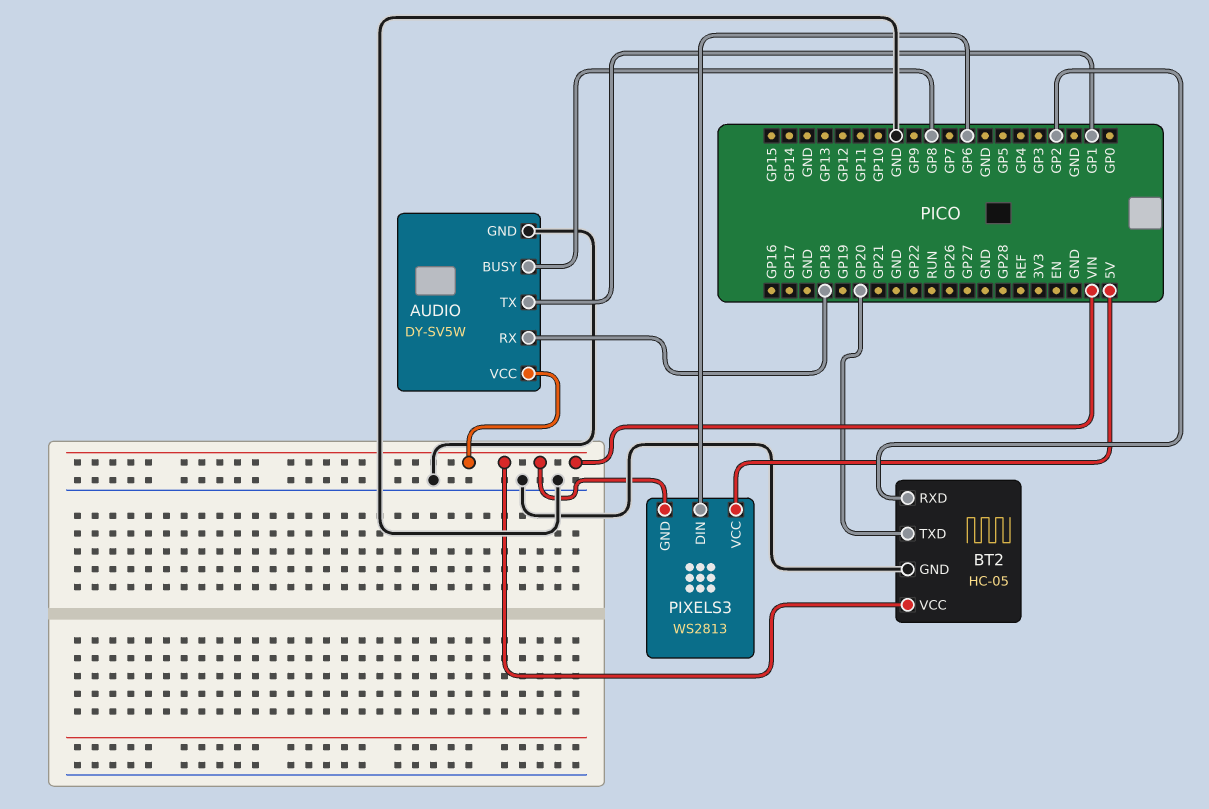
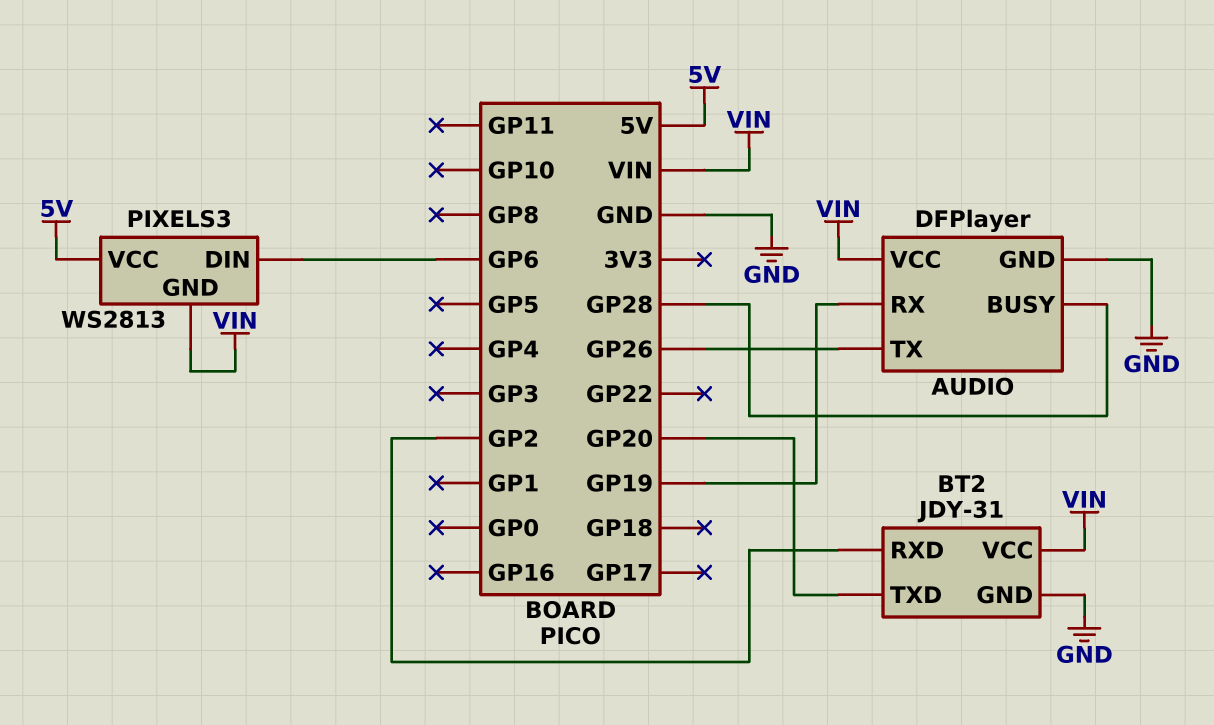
AUDIO: DY-SV5W -> DFPlayer
AUDIO pin BUSY: GP8 -> GP28
AUDIO pin RX: GP18 -> GP19
AUDIO pin TX: GP1 -> GP26
BT2: HC-05 -> JDY-31

